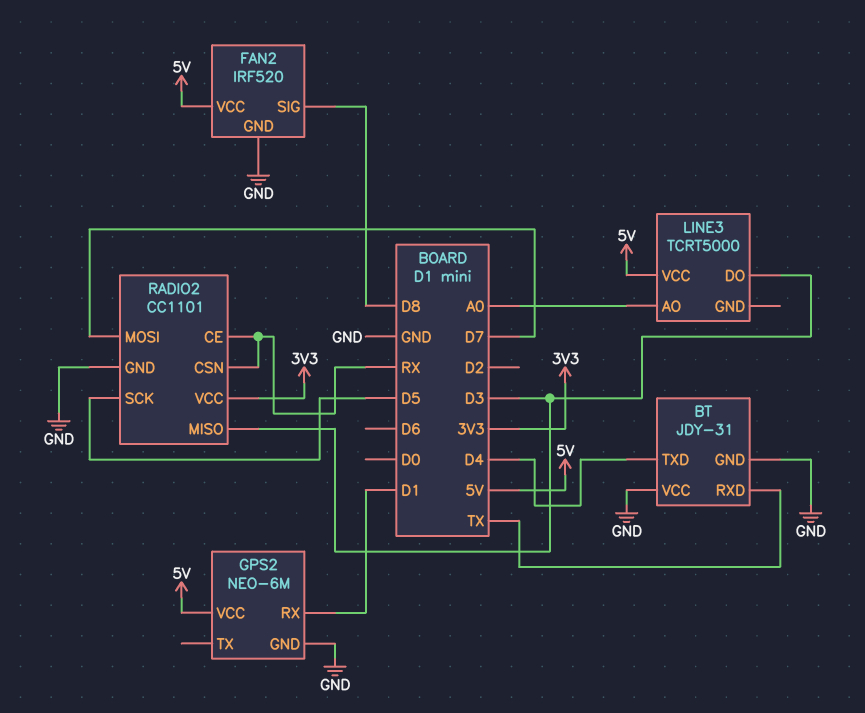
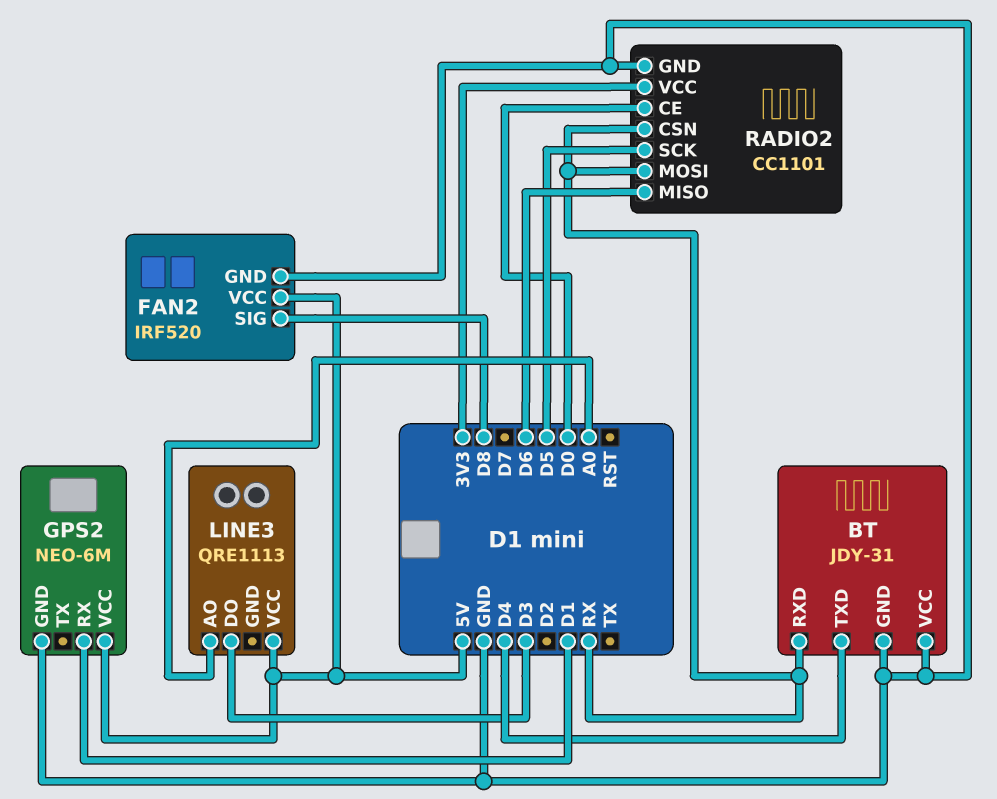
BT pin RXD: TX -> RX
LINE3: TCRT5000 -> QRE1113
RADIO2 pin CE: RX -> D0
RADIO2 pin MISO: D3 -> D6
RADIO2 pin MOSI: D7 -> RX

